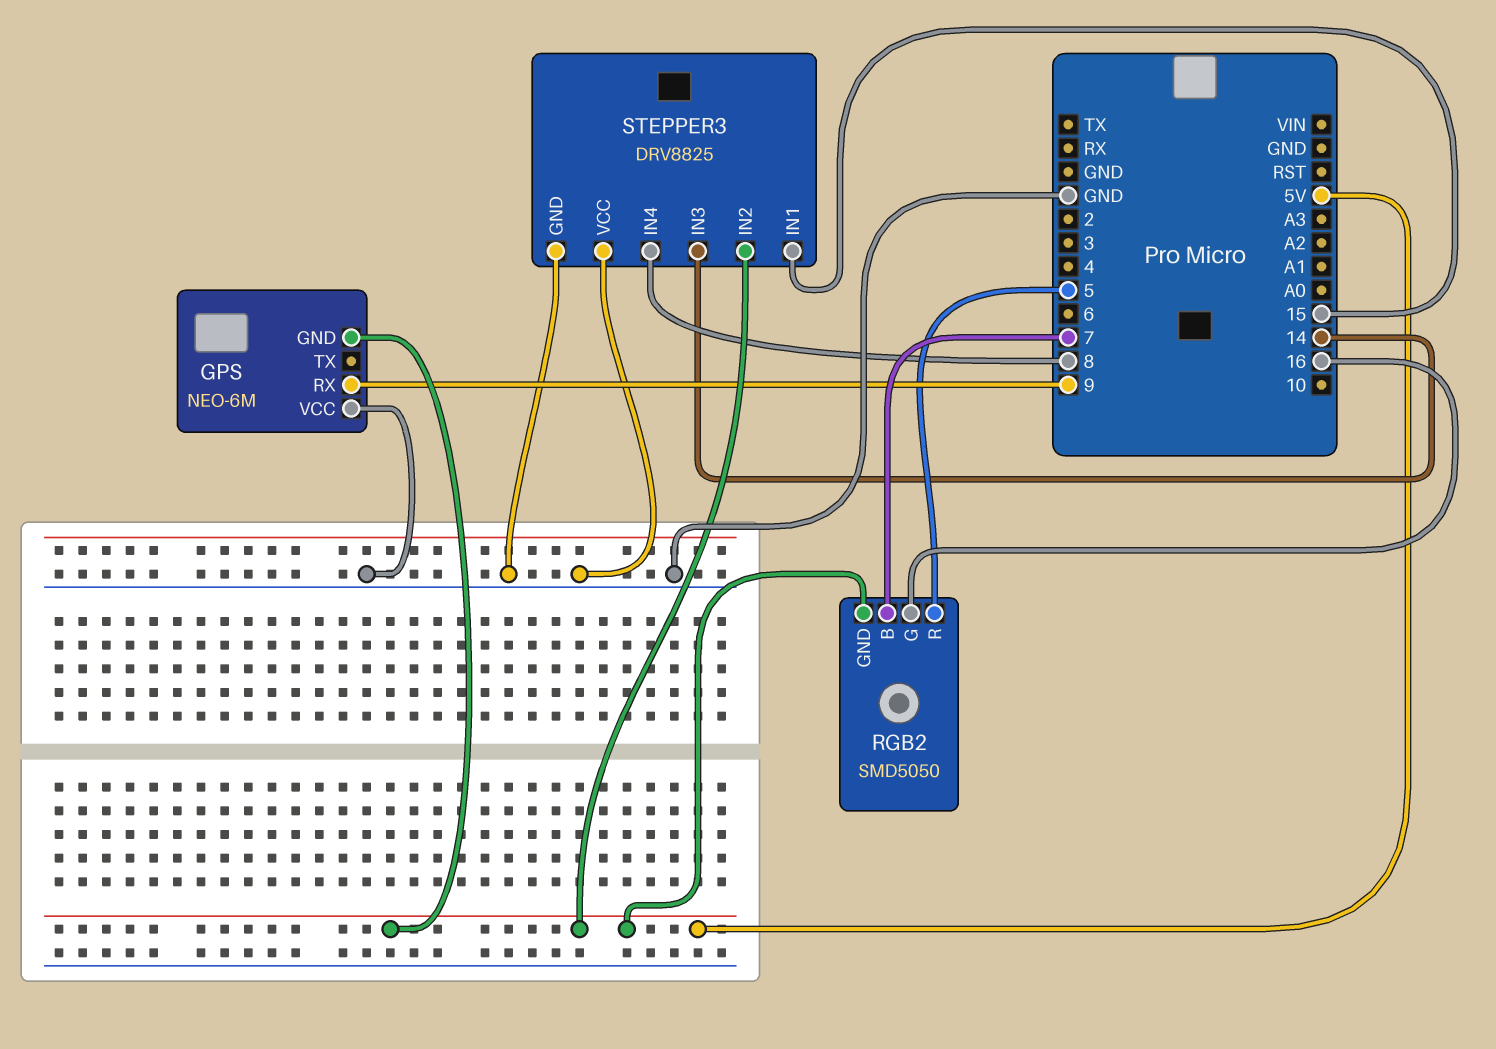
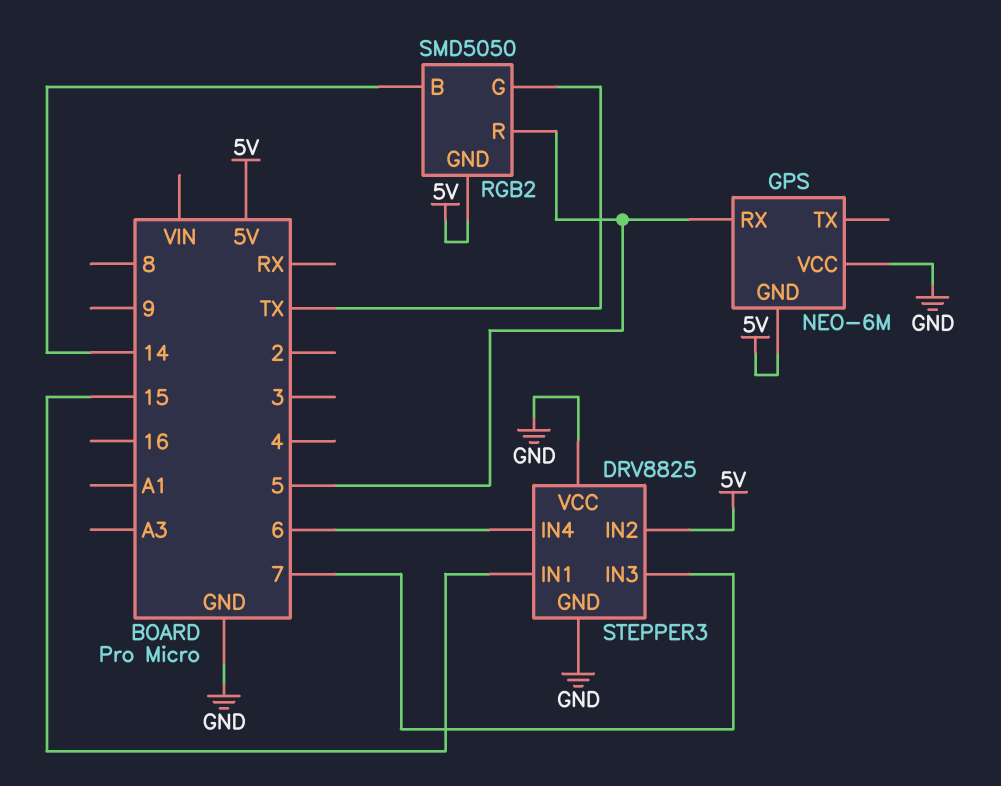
GPS pin RX: 9 -> 5
RGB2 pin B: 7 -> 14
RGB2 pin G: 16 -> TX
STEPPER3 pin IN3: 14 -> 7
STEPPER3 pin IN4: 8 -> 6

